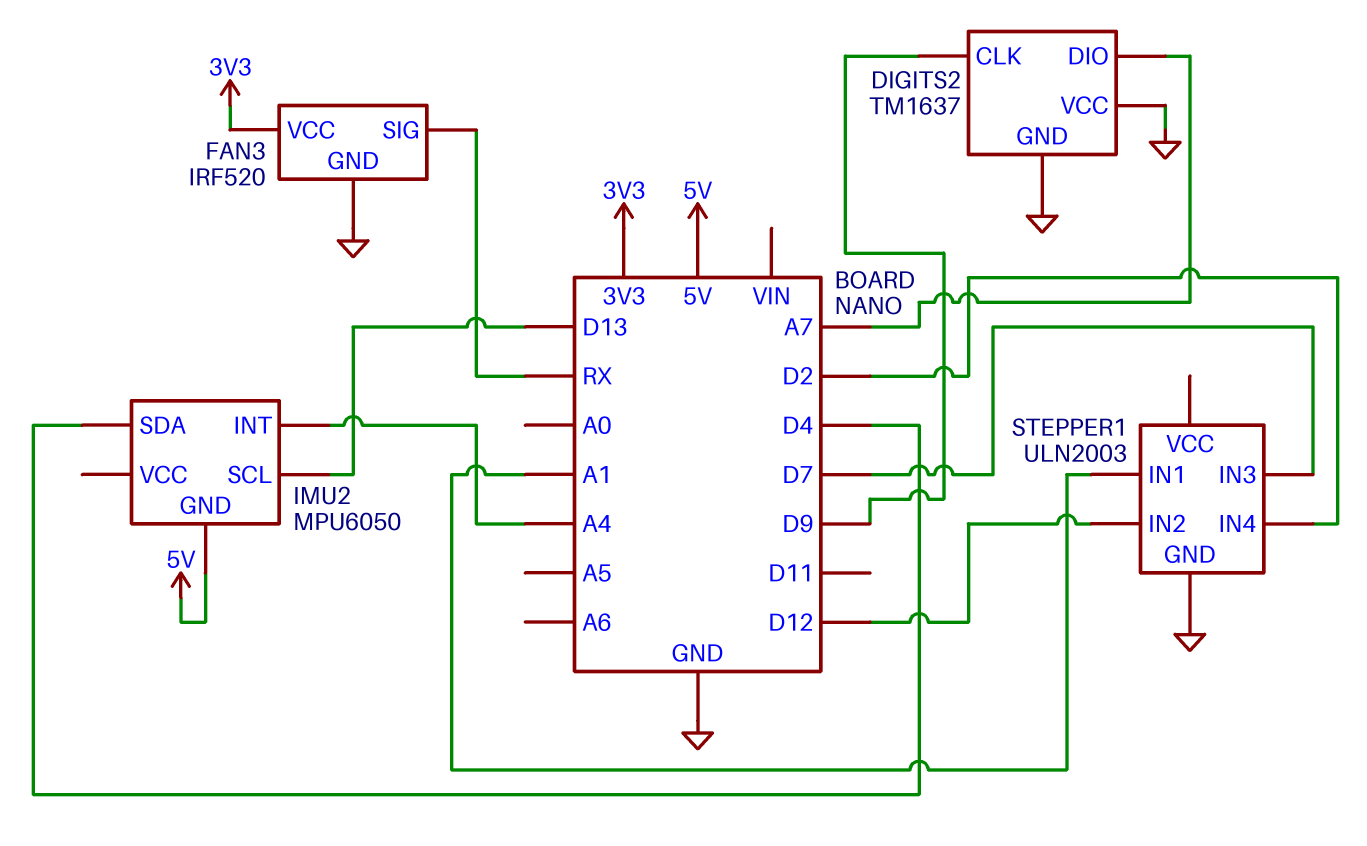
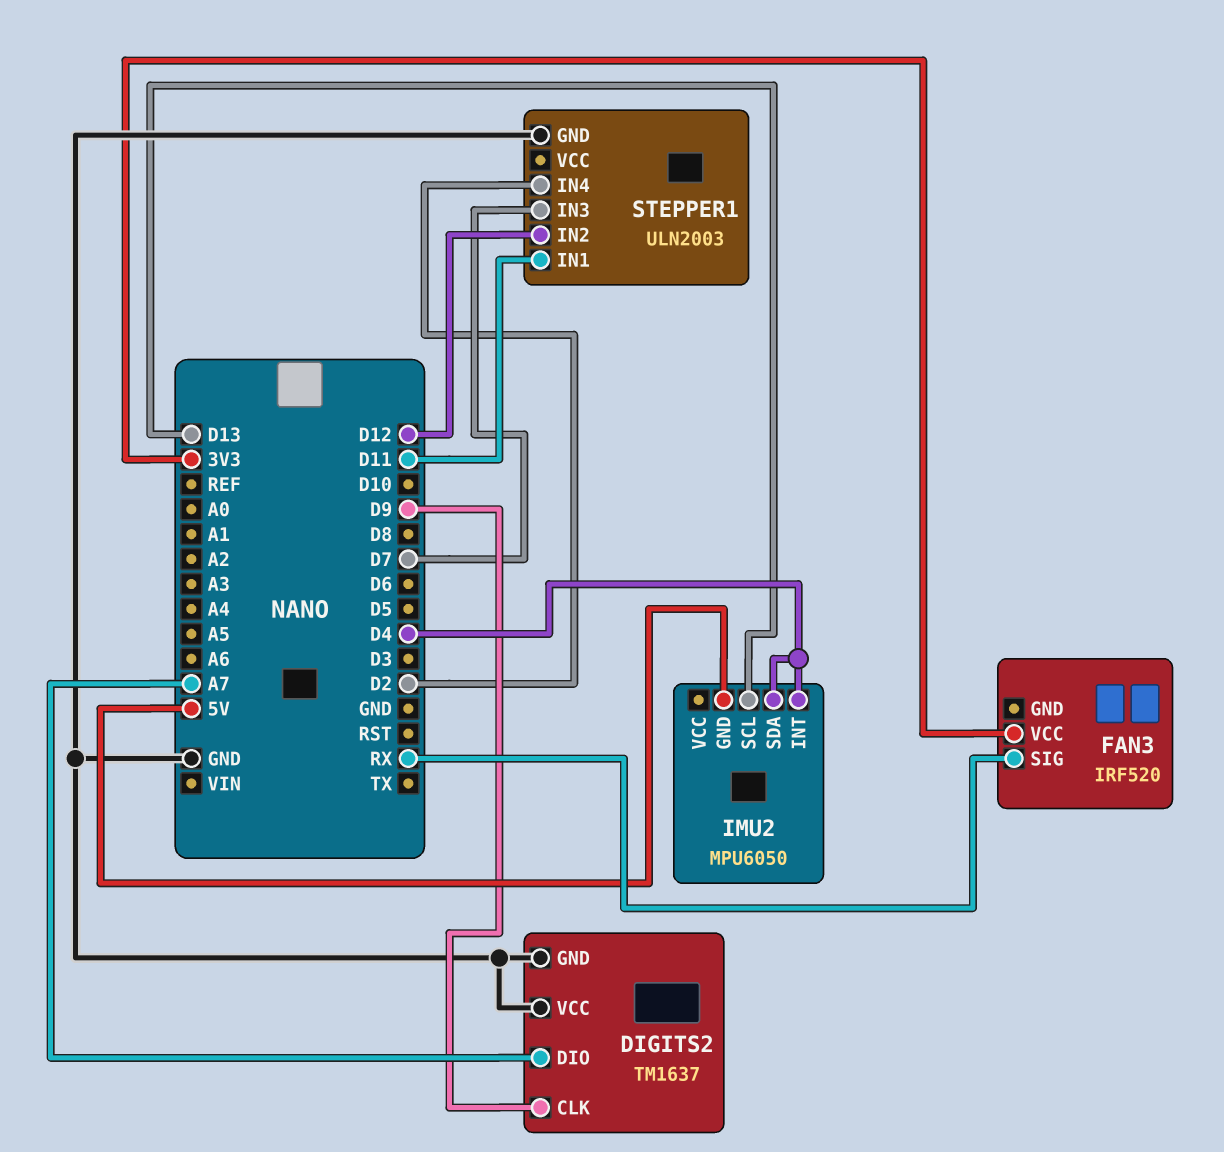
FAN3 pin GND: GND -> none
IMU2 pin INT: A4 -> D4
STEPPER1 pin IN1: A1 -> D11

